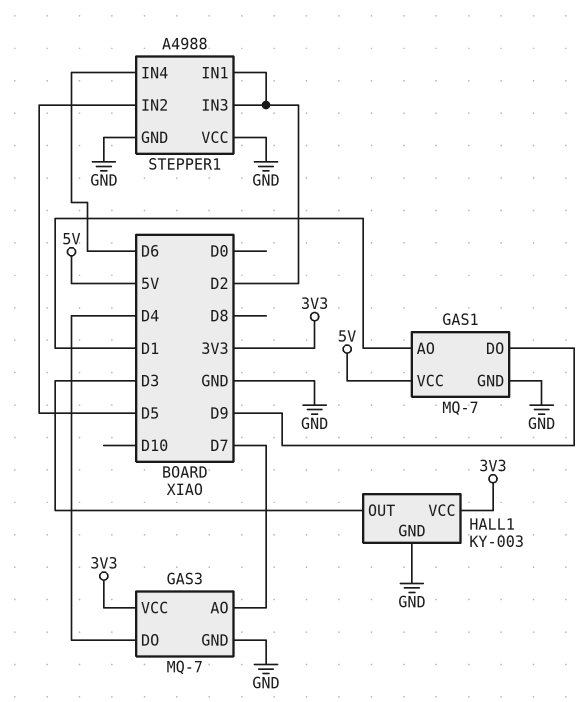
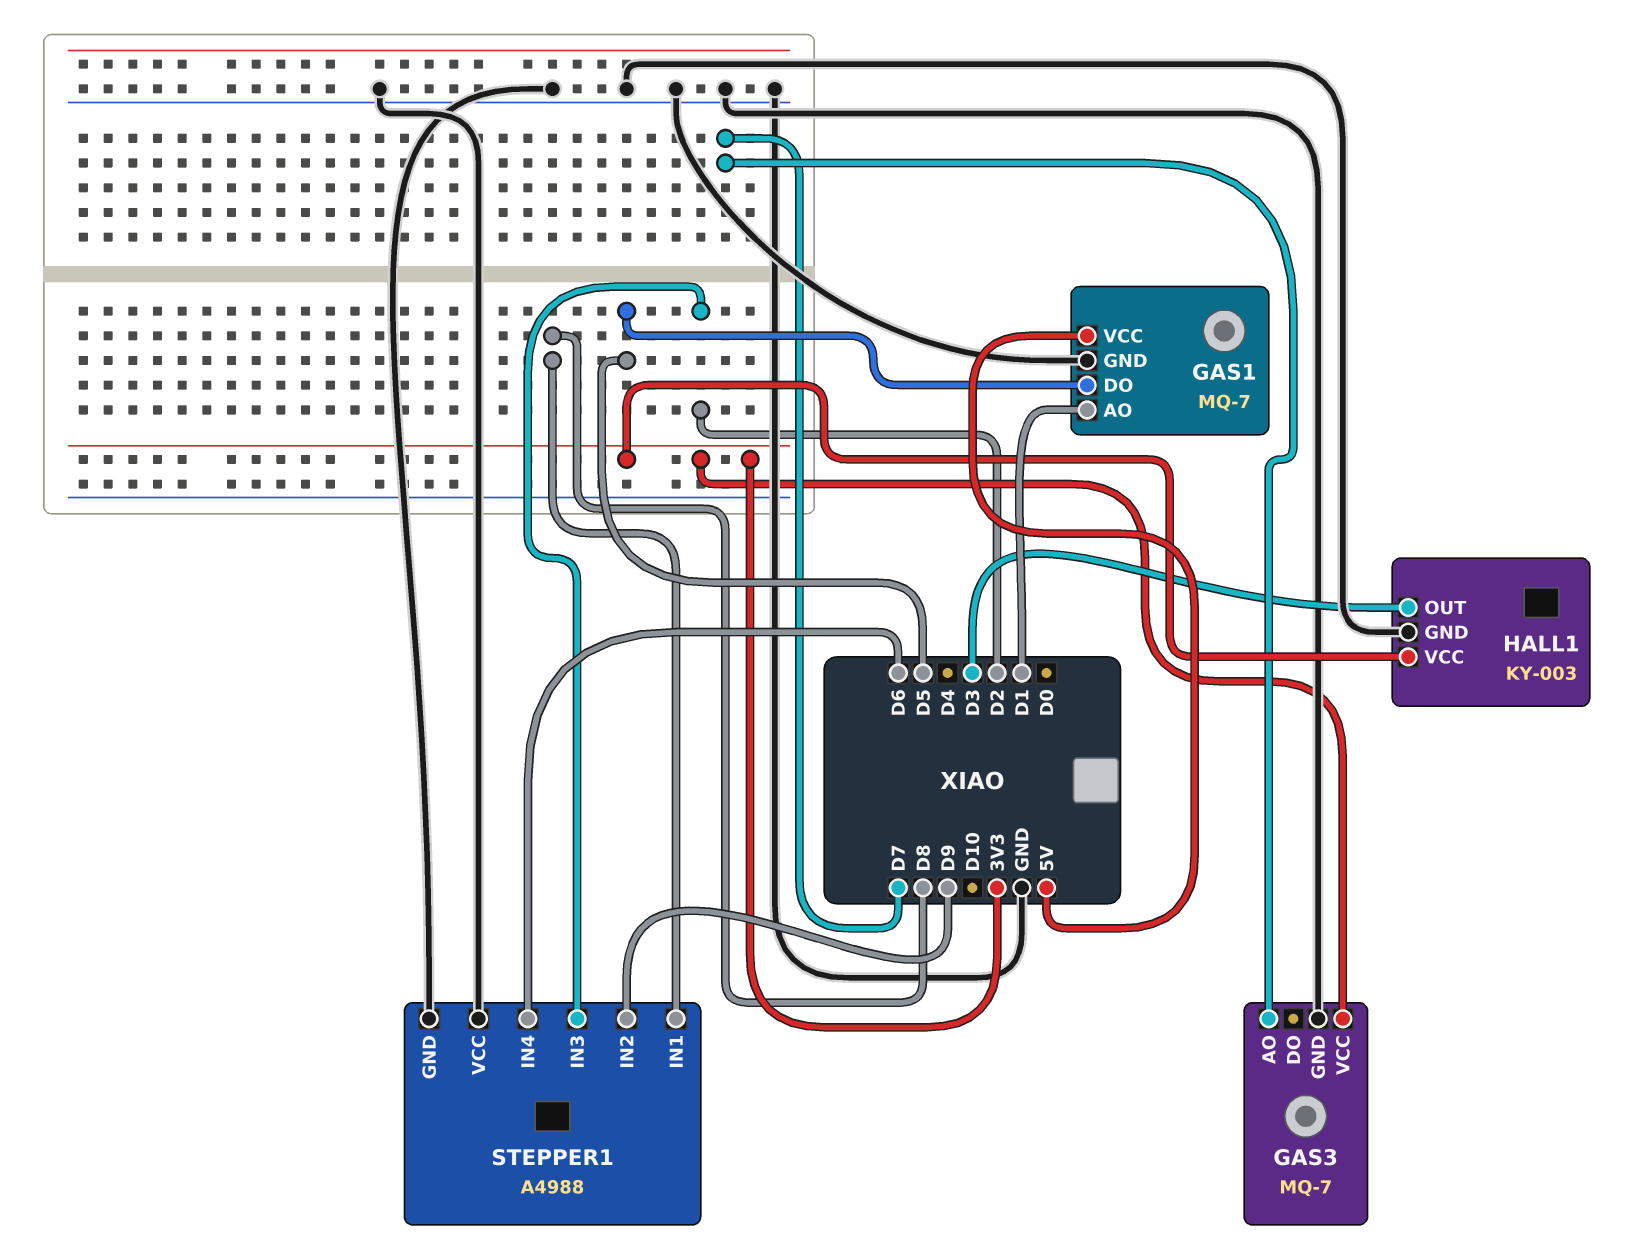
GAS1 pin DO: D9 -> D5
GAS3 pin DO: D4 -> none
STEPPER1 pin IN1: D2 -> D8
STEPPER1 pin IN2: D5 -> D9

